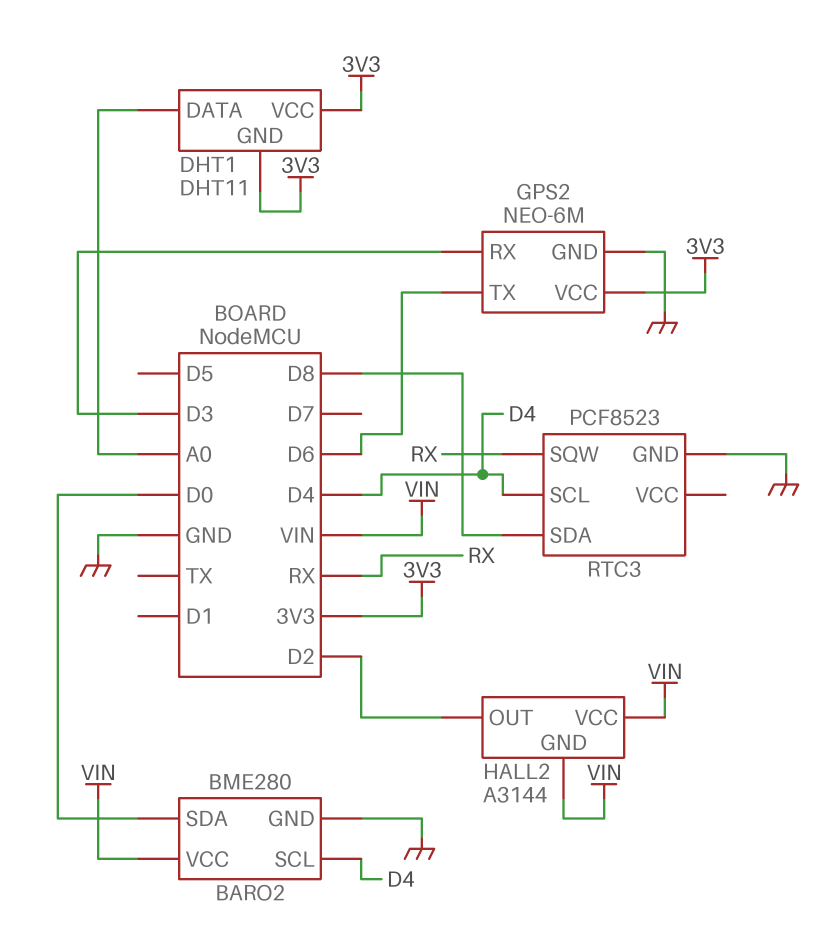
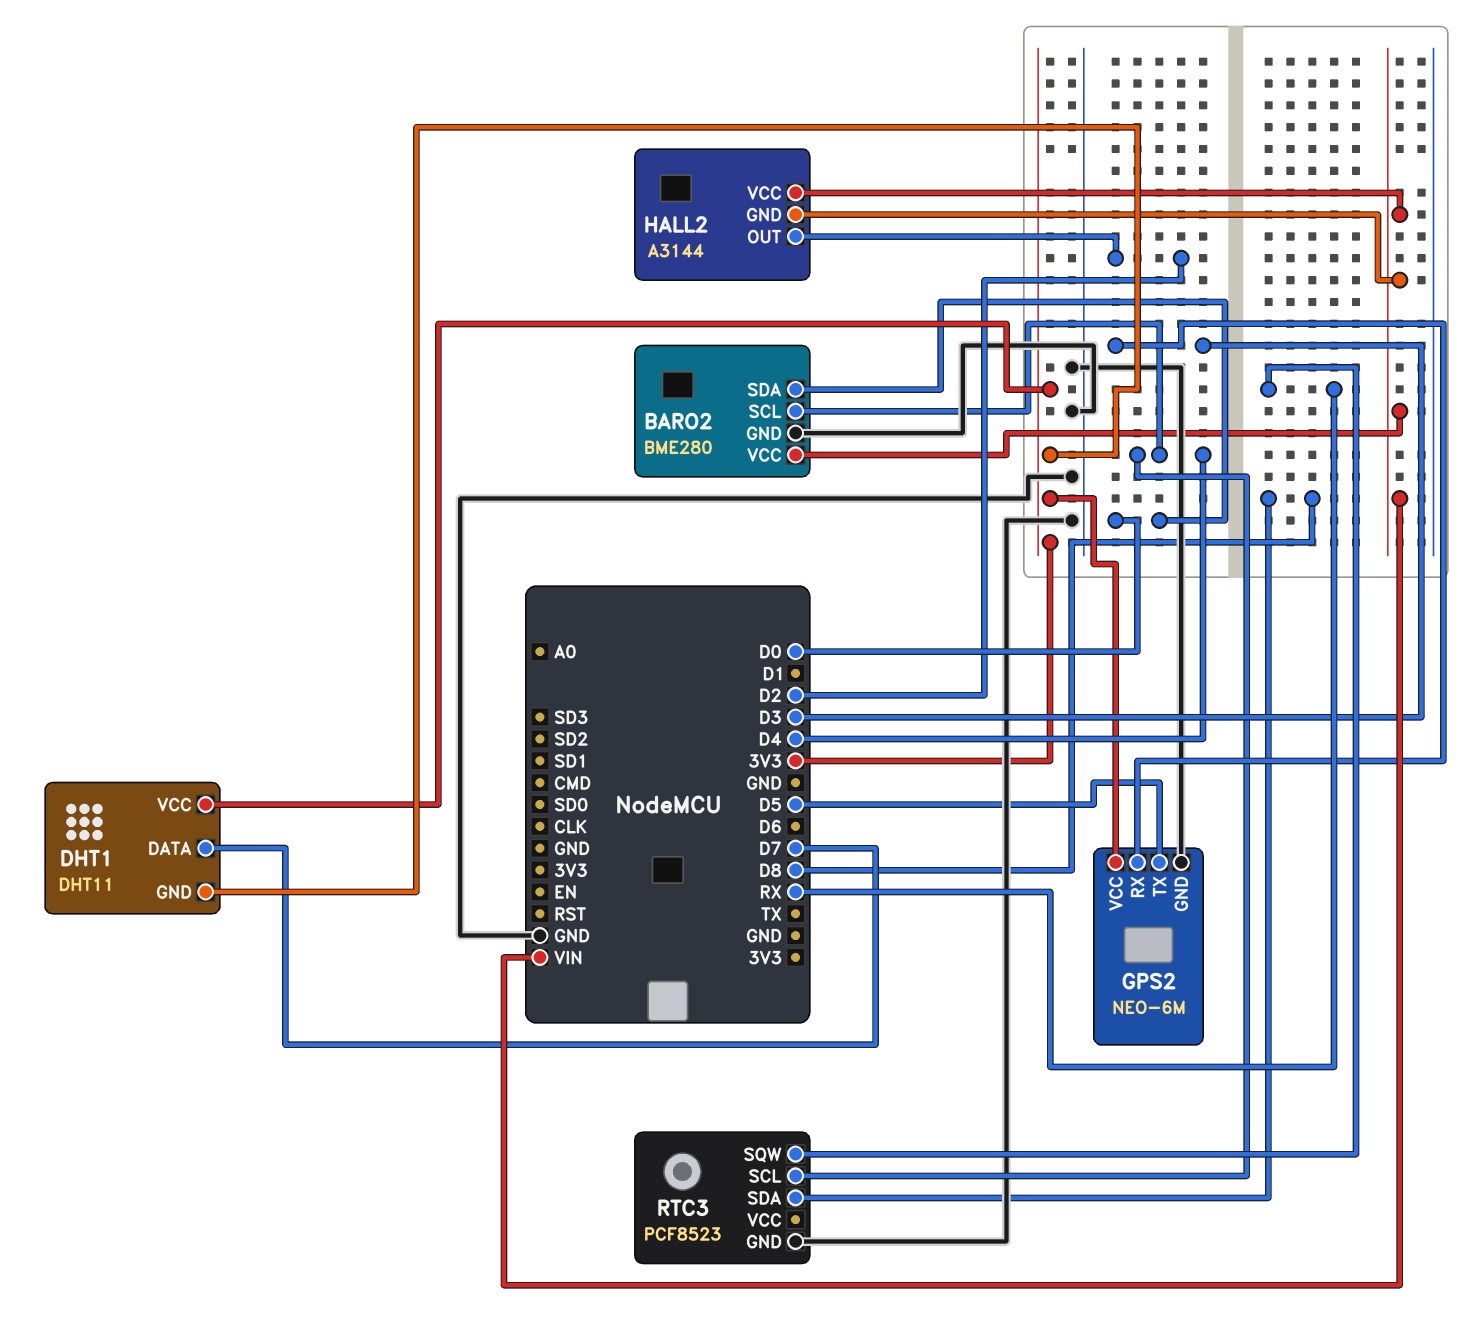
DHT1 pin DATA: A0 -> D7
GPS2 pin TX: D6 -> D5

